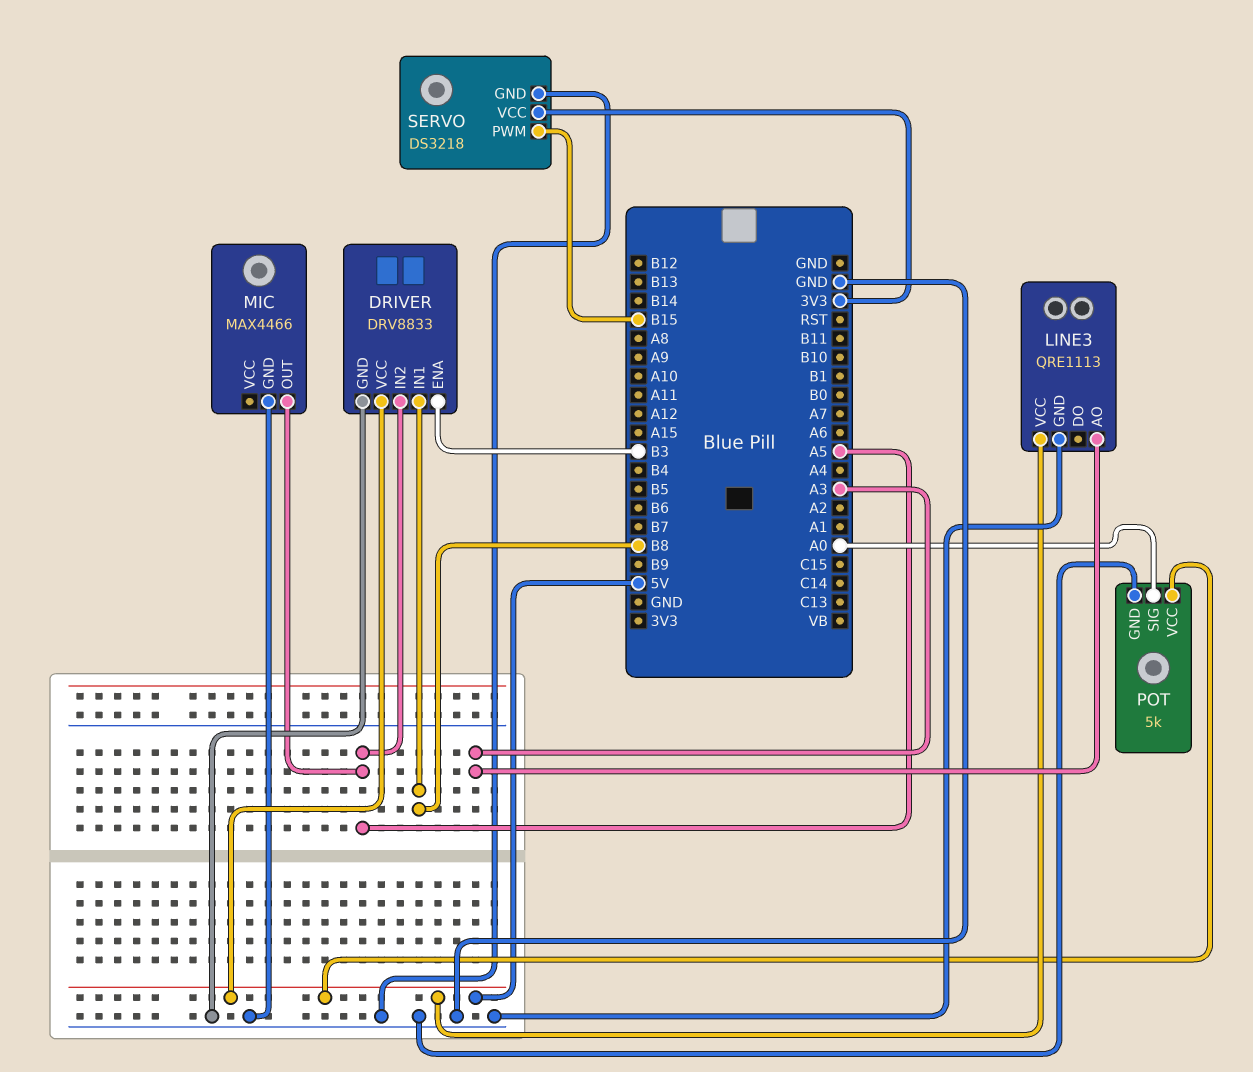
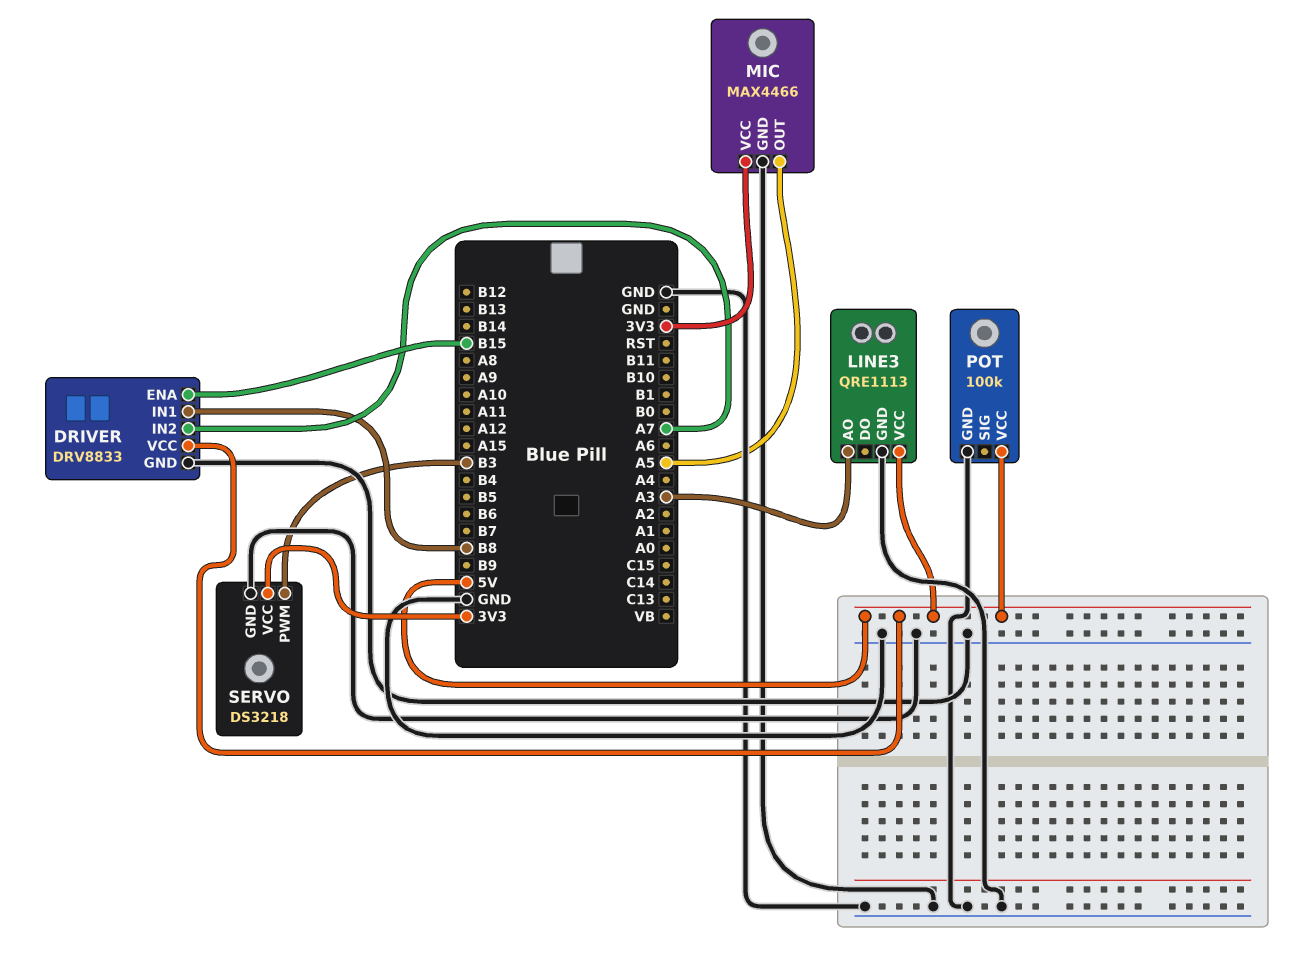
DRIVER pin ENA: B3 -> B15
DRIVER pin IN2: A5 -> A7
MIC pin VCC: none -> 3V3
POT: 5k -> 100k
POT pin SIG: A0 -> none
SERVO pin PWM: B15 -> B3

